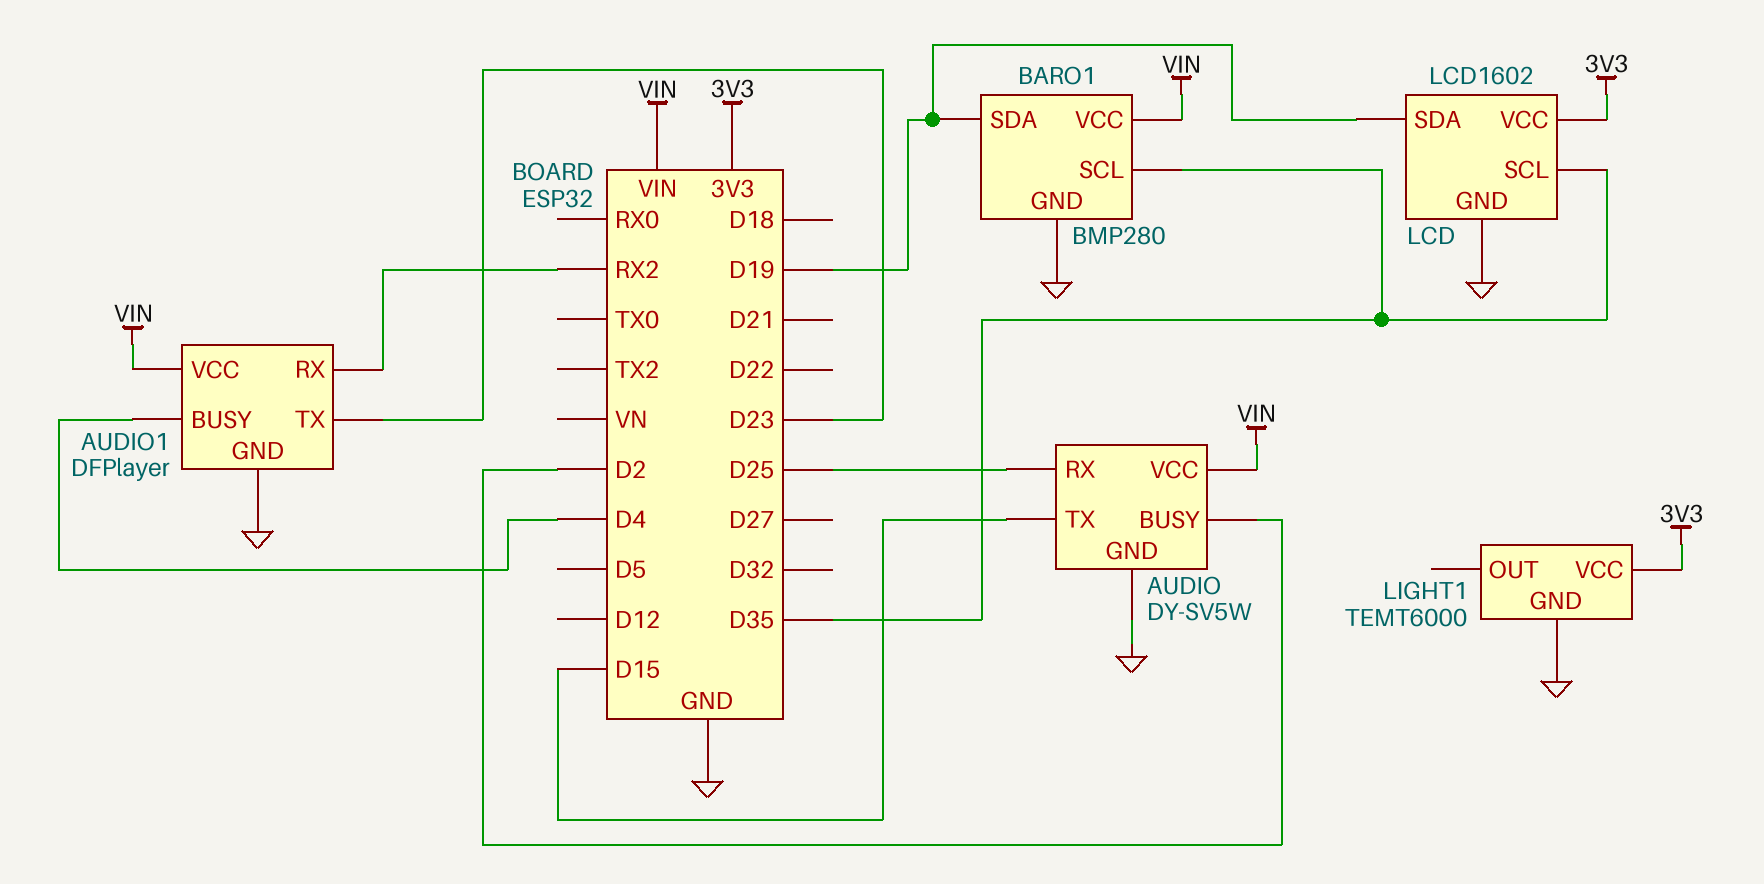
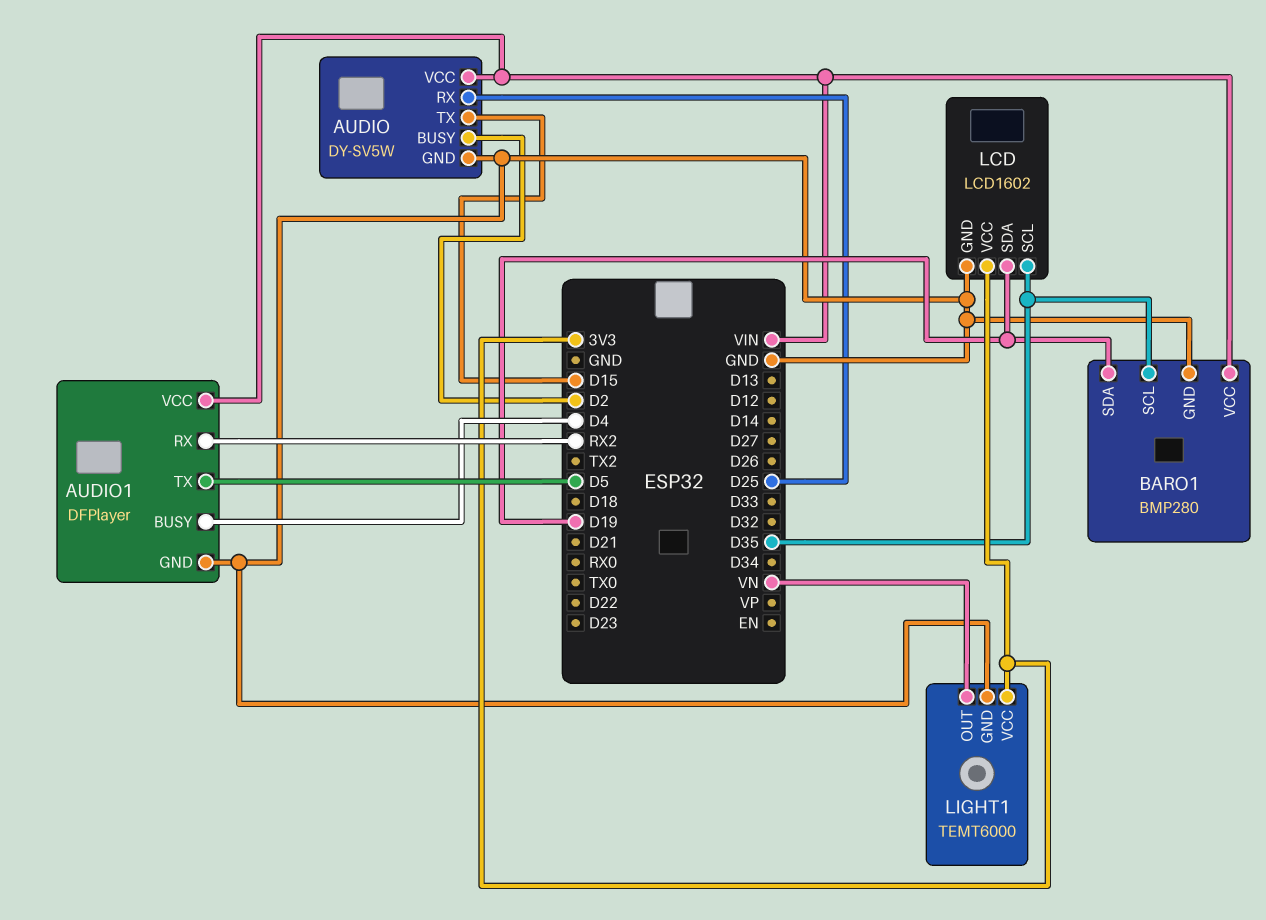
AUDIO1 pin TX: D23 -> D5
LIGHT1 pin OUT: none -> VN

